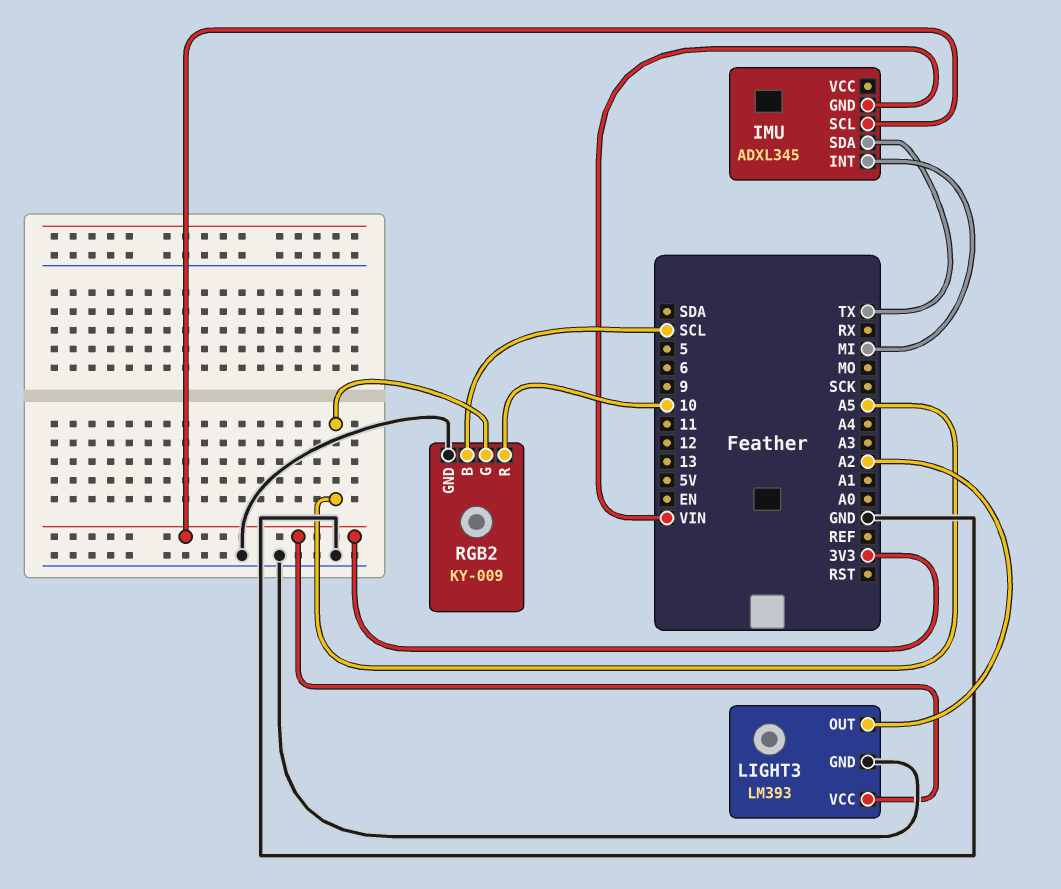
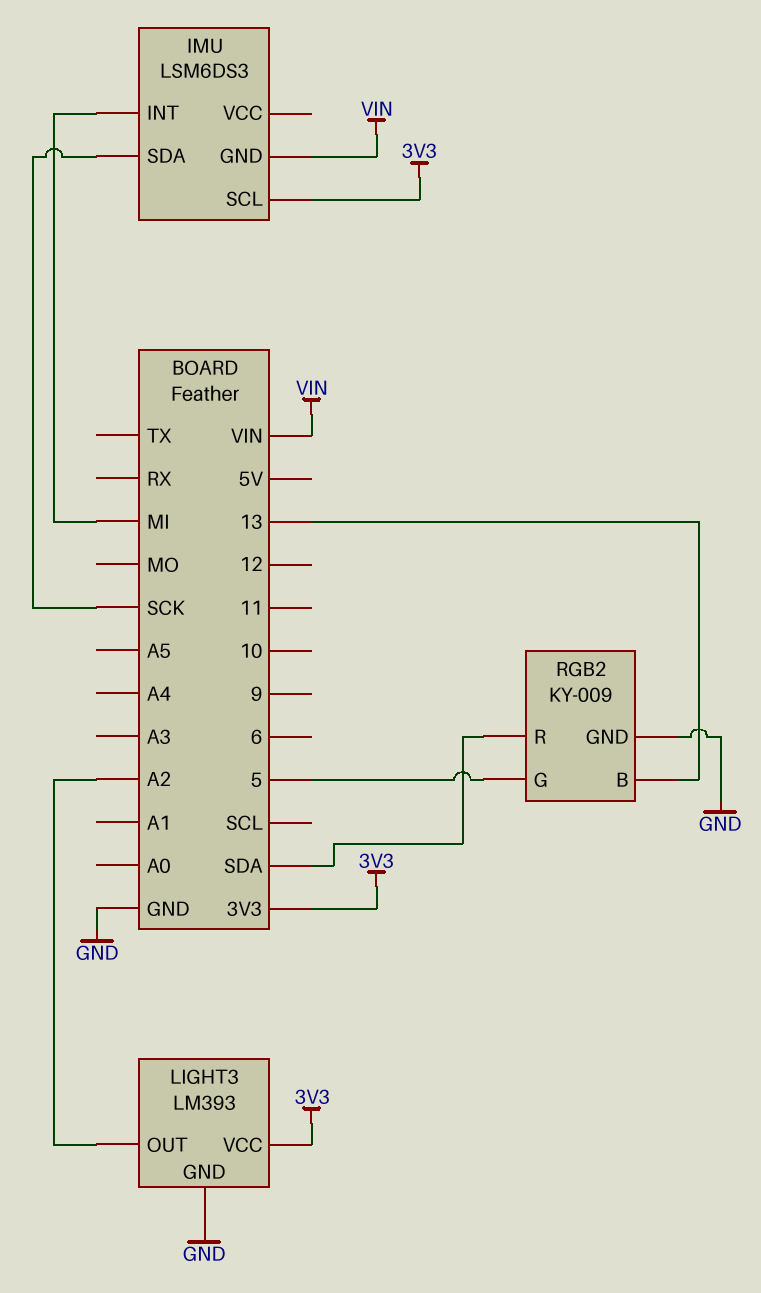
IMU: ADXL345 -> LSM6DS3
IMU pin SDA: TX -> SCK
RGB2 pin B: SCL -> 13
RGB2 pin G: A5 -> 5
RGB2 pin R: 10 -> SDA

